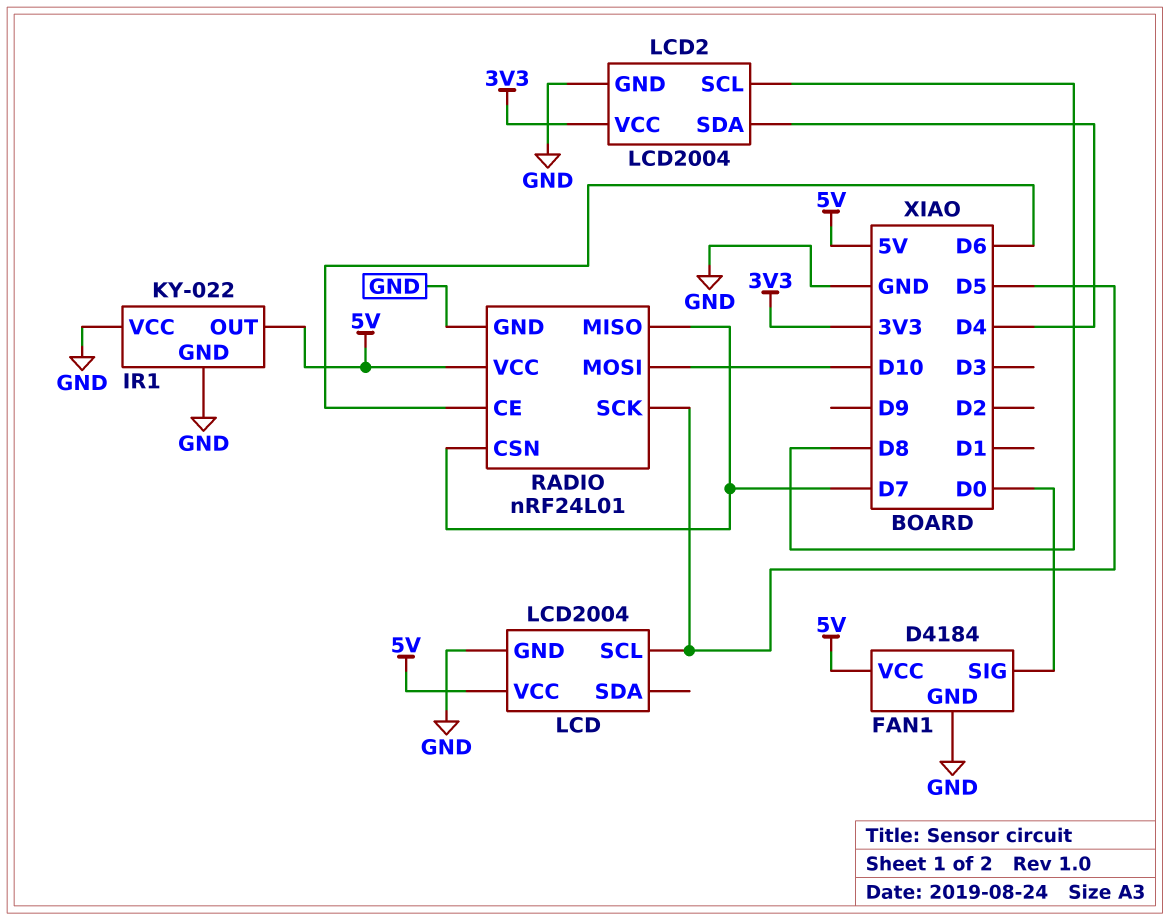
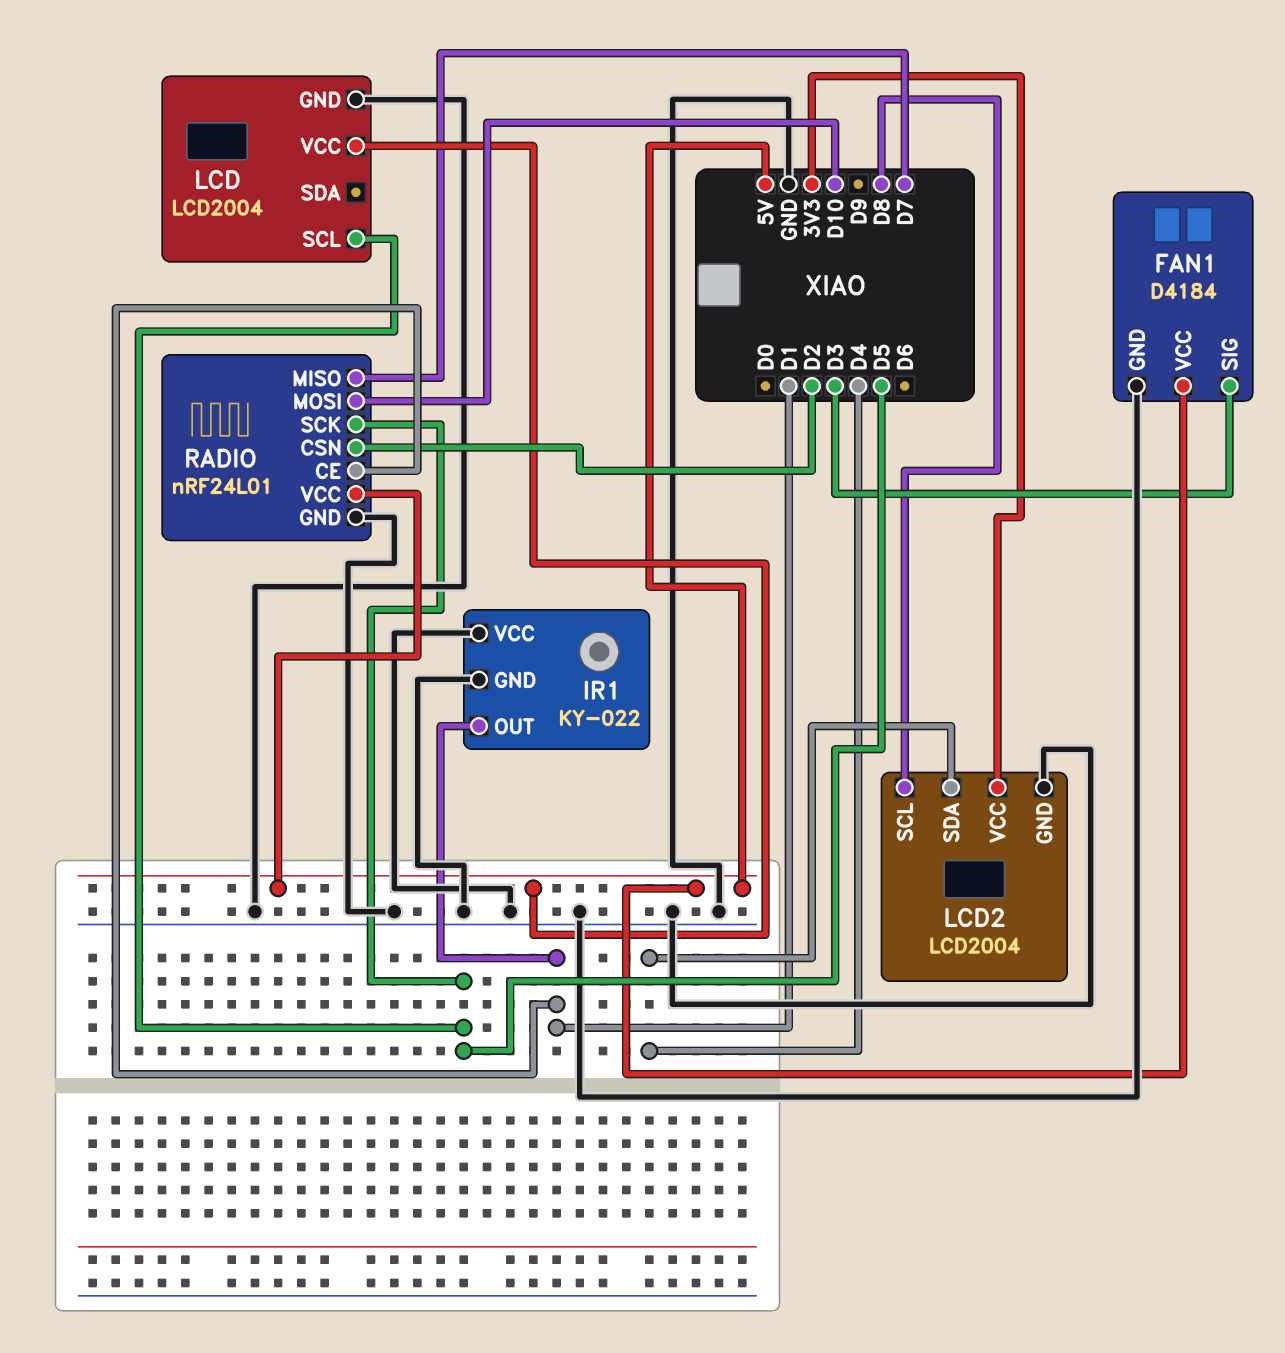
FAN1 pin SIG: D0 -> D3
IR1 pin OUT: 5V -> D1
RADIO pin CE: D6 -> D1
RADIO pin CSN: D7 -> D2

